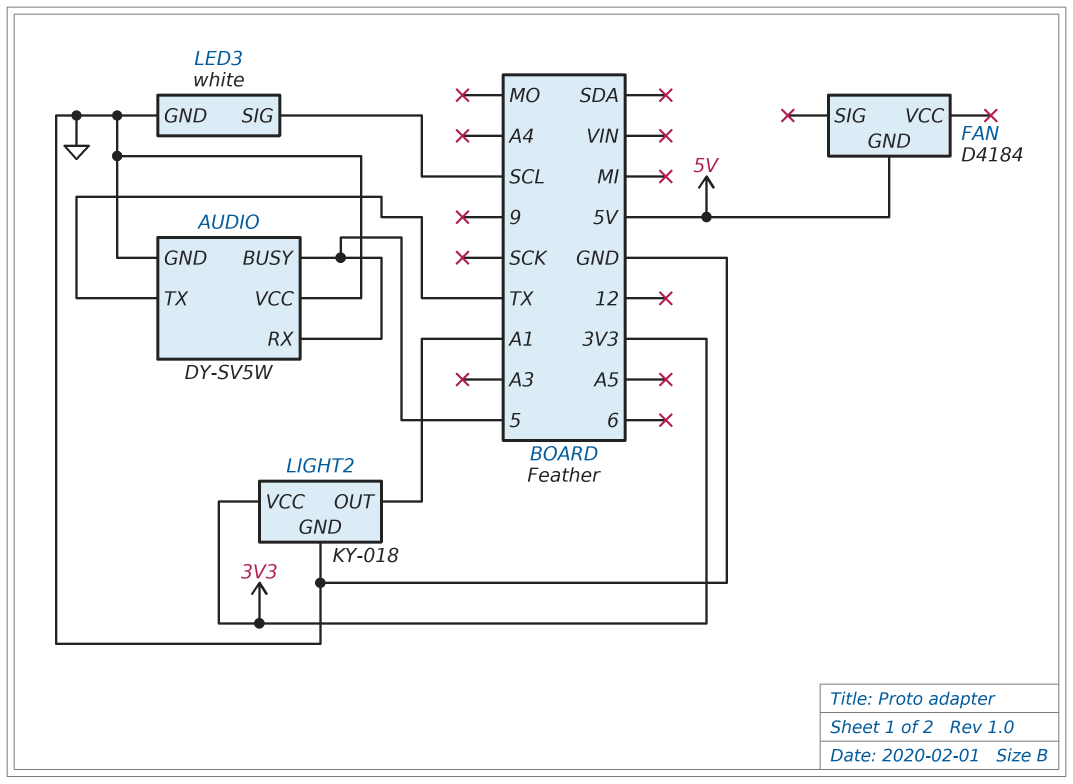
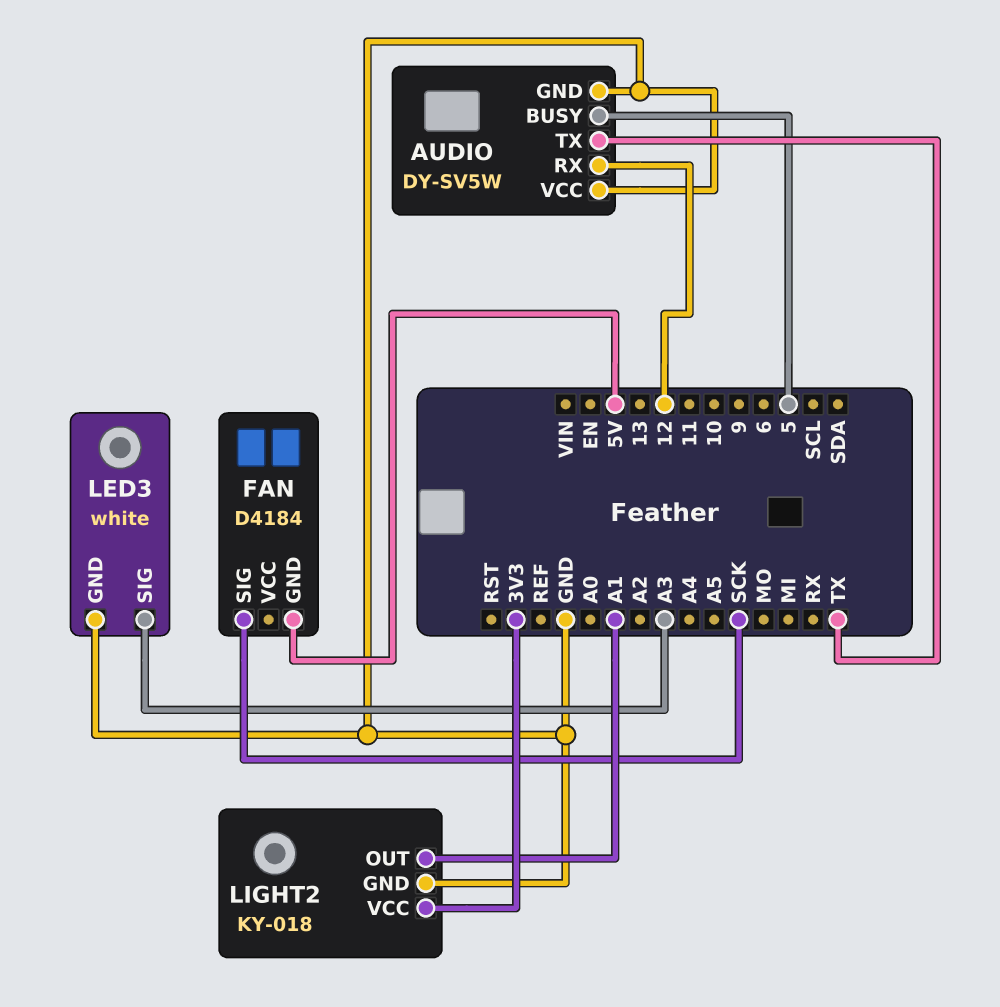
AUDIO pin RX: 5 -> 12
FAN pin SIG: none -> SCK
LED3 pin SIG: SCL -> A3

